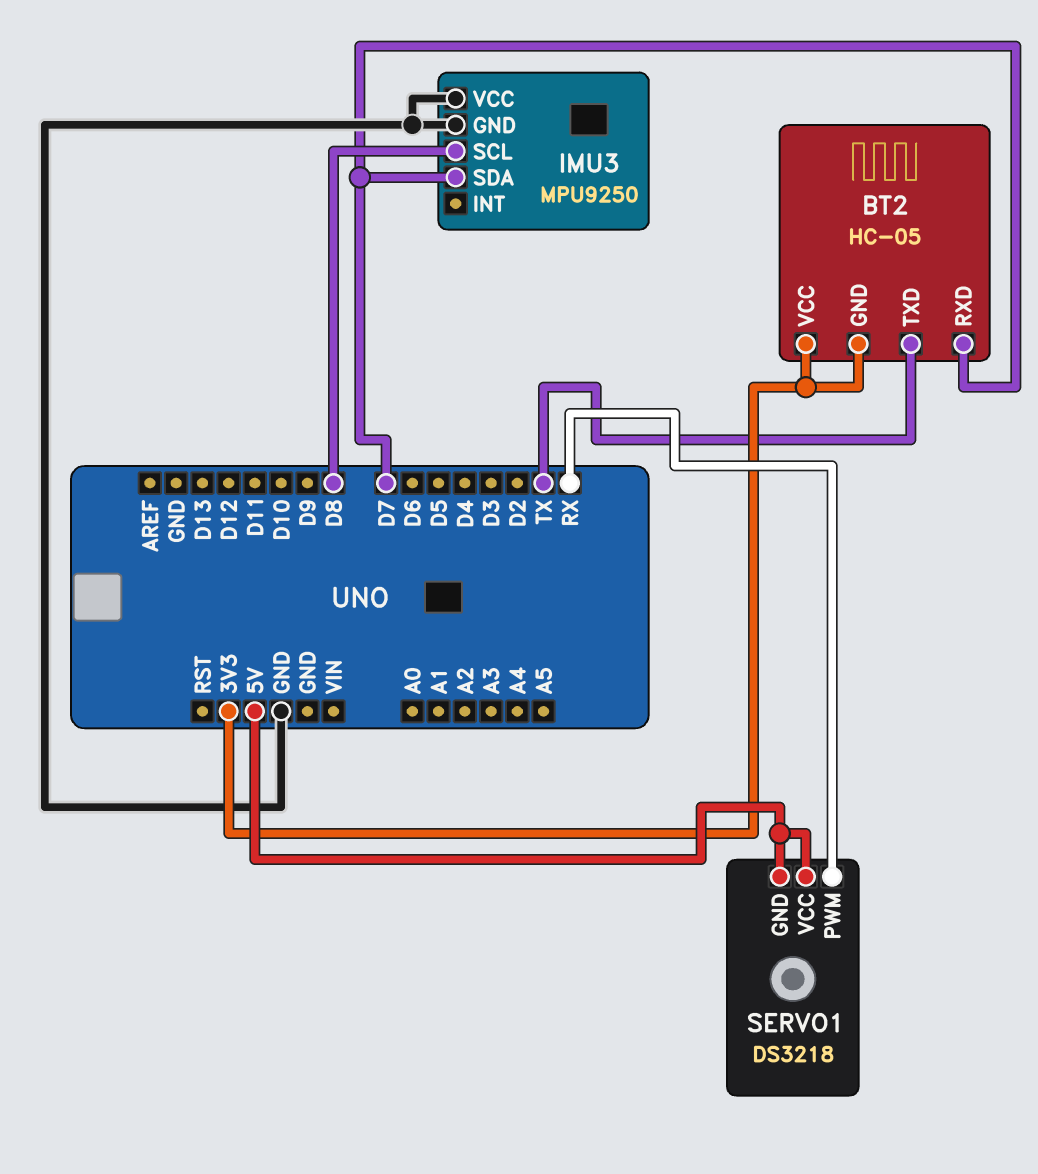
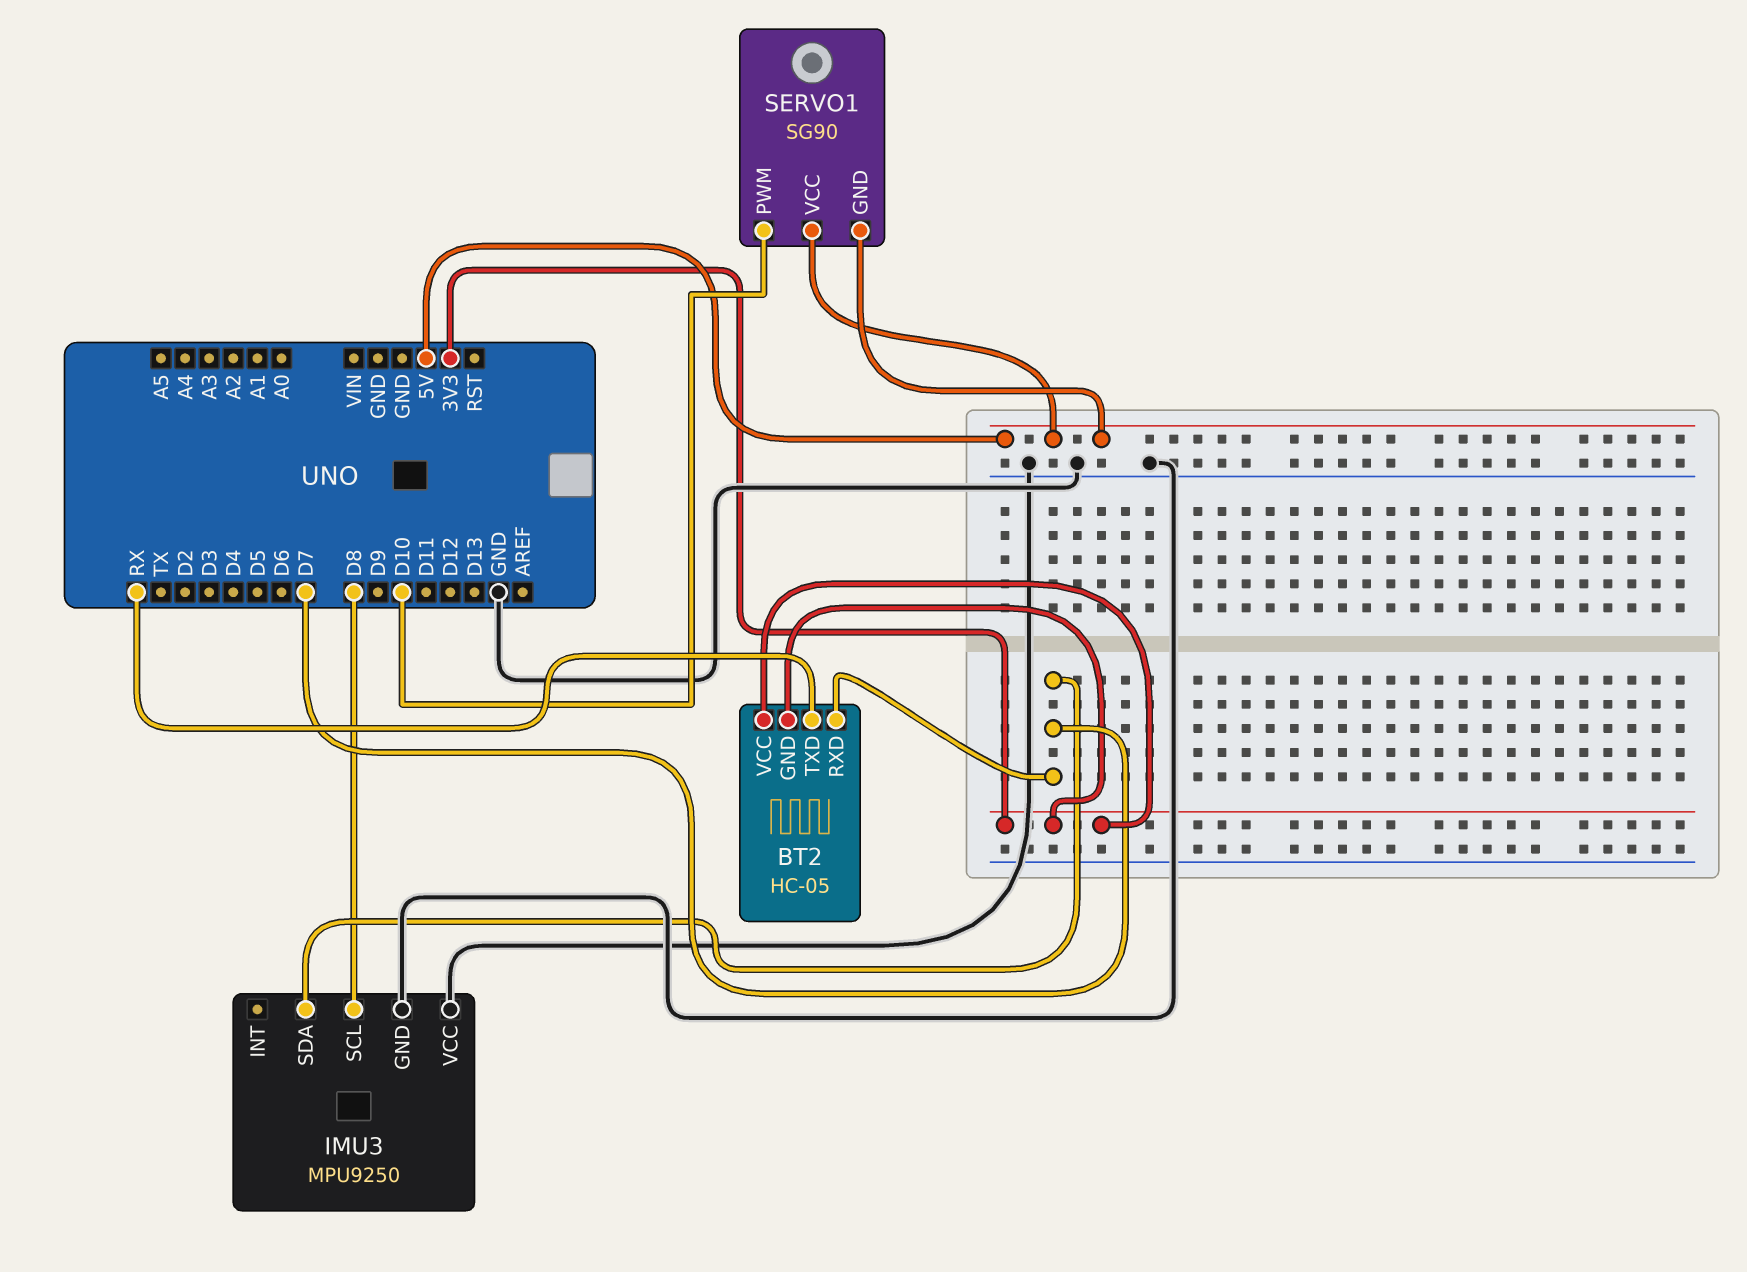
BT2 pin TXD: TX -> RX
SERVO1: DS3218 -> SG90
SERVO1 pin PWM: RX -> D10

